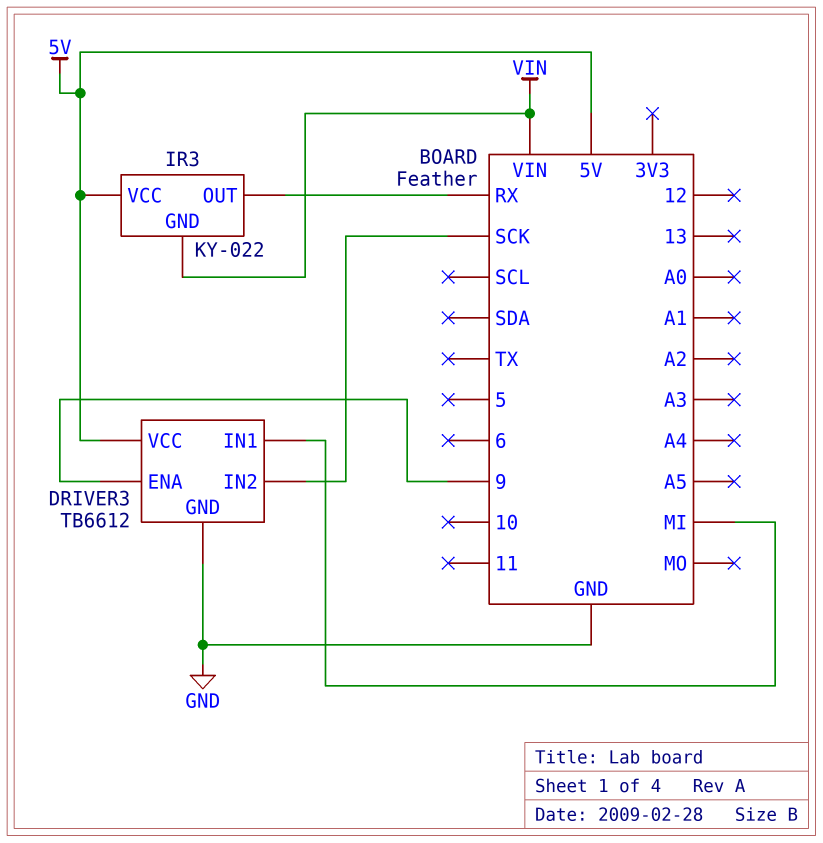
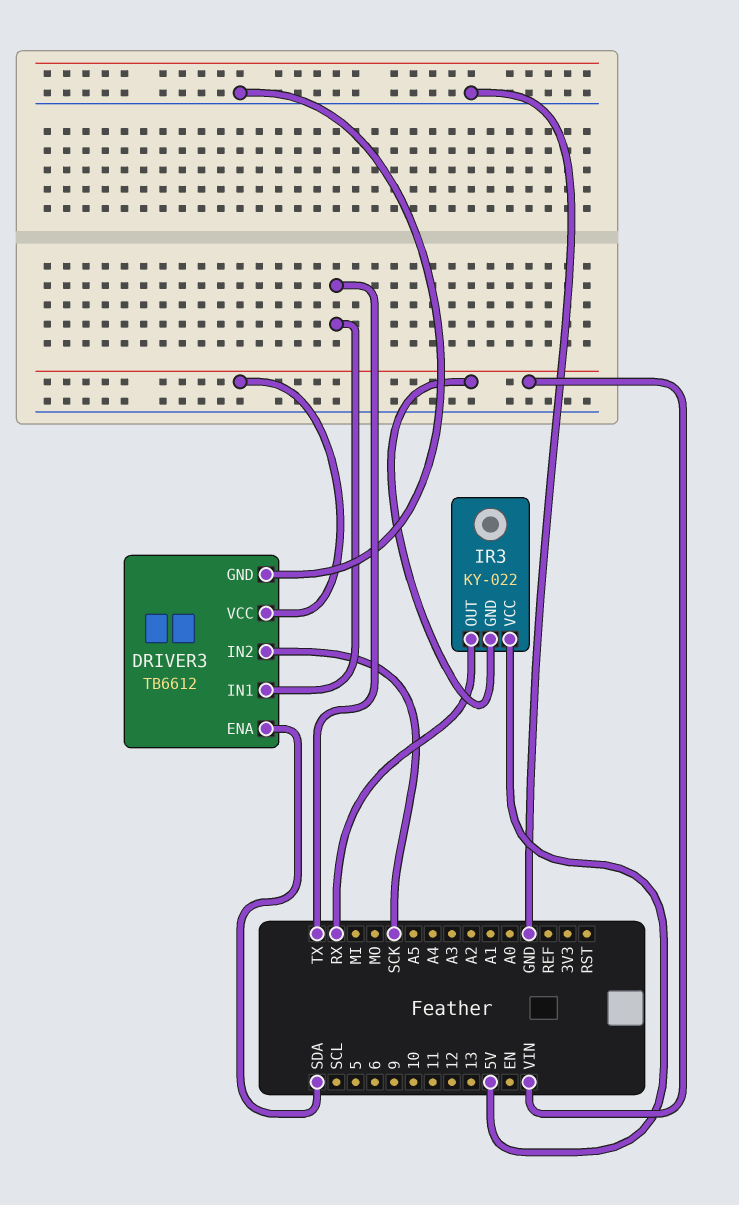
DRIVER3 pin ENA: 9 -> SDA
DRIVER3 pin IN1: MI -> TX
DRIVER3 pin VCC: 5V -> VIN

